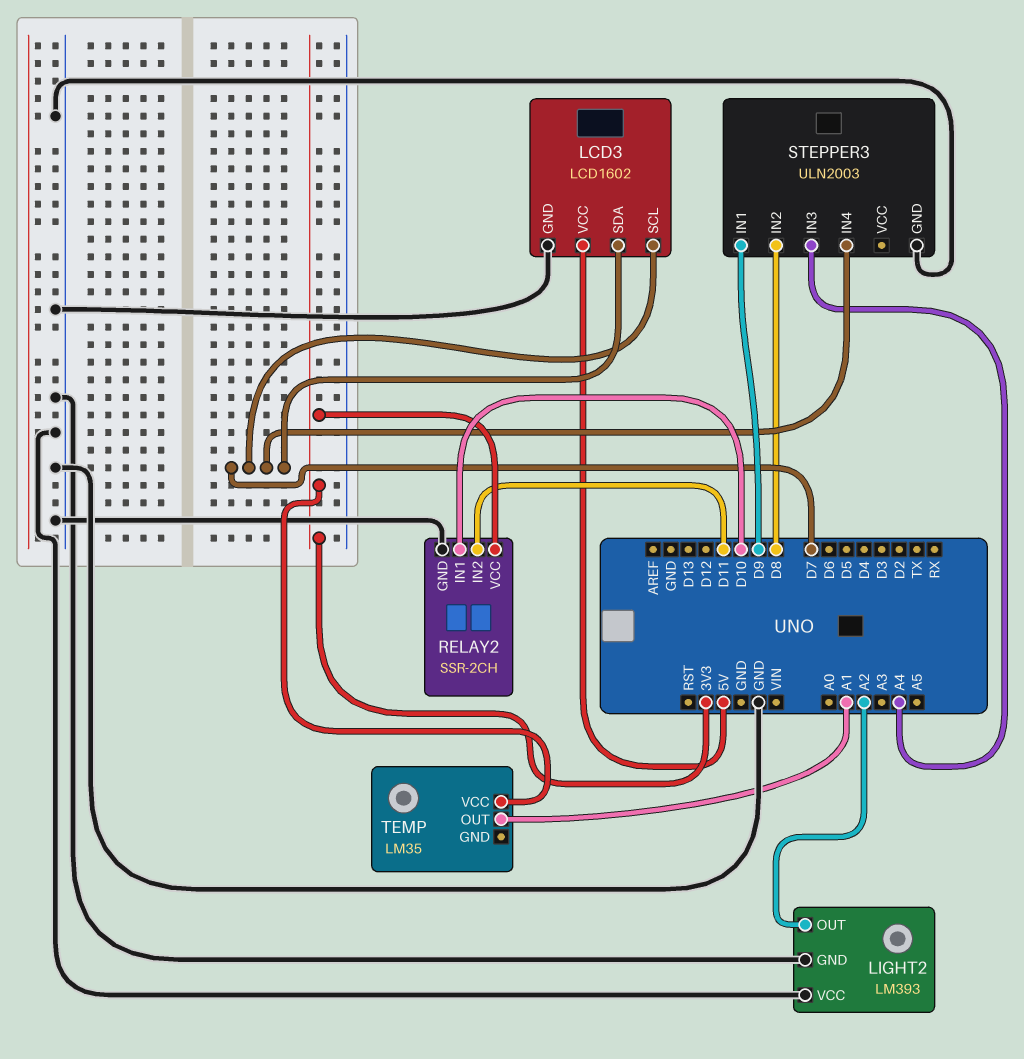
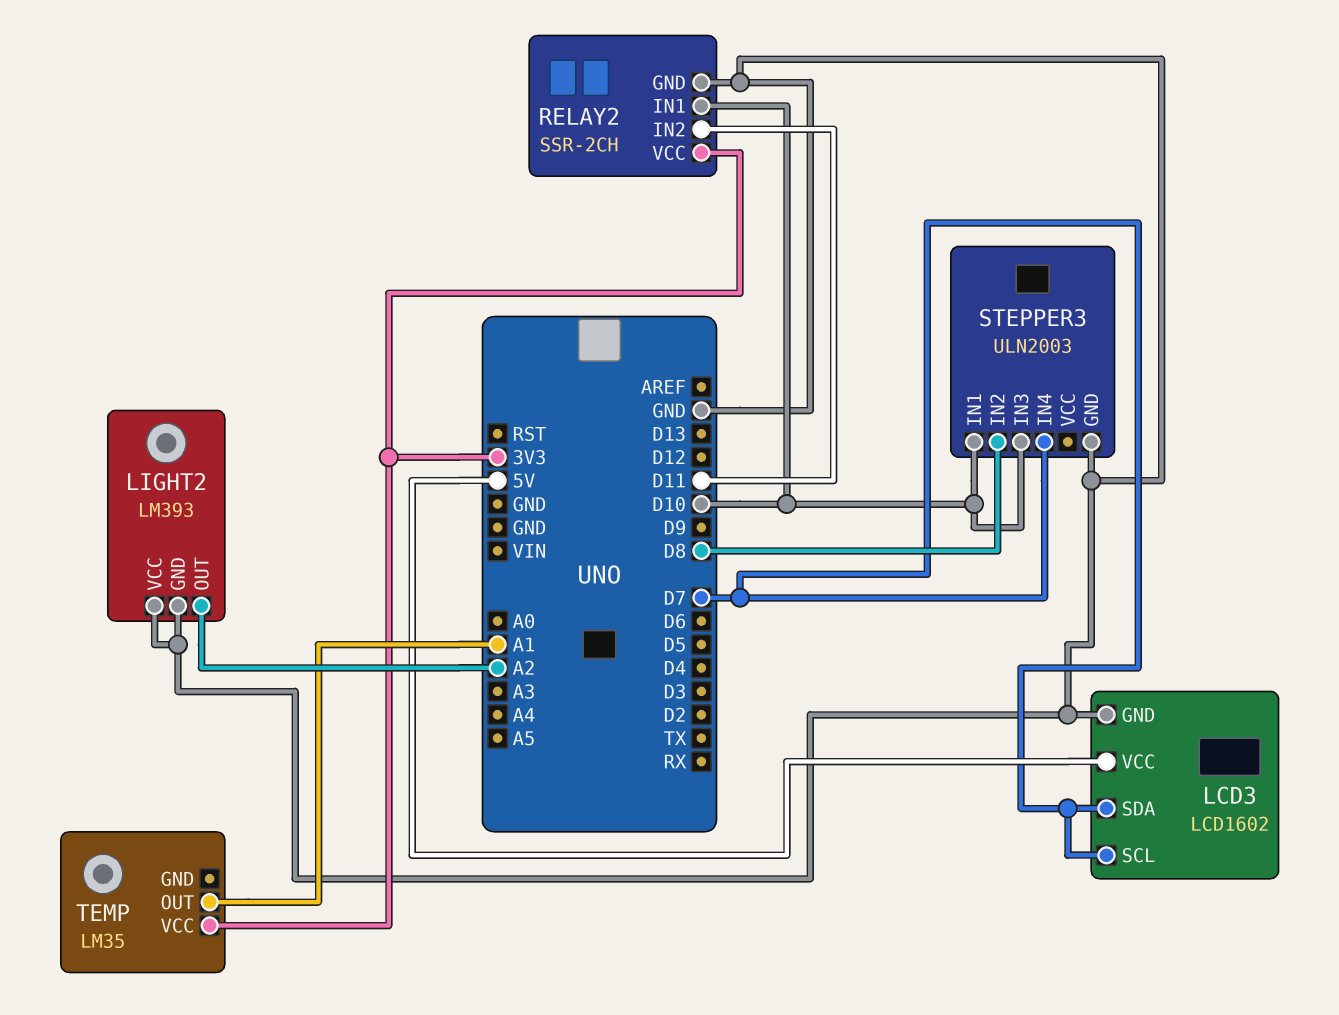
STEPPER3 pin IN1: D9 -> D10
STEPPER3 pin IN3: A4 -> D10

